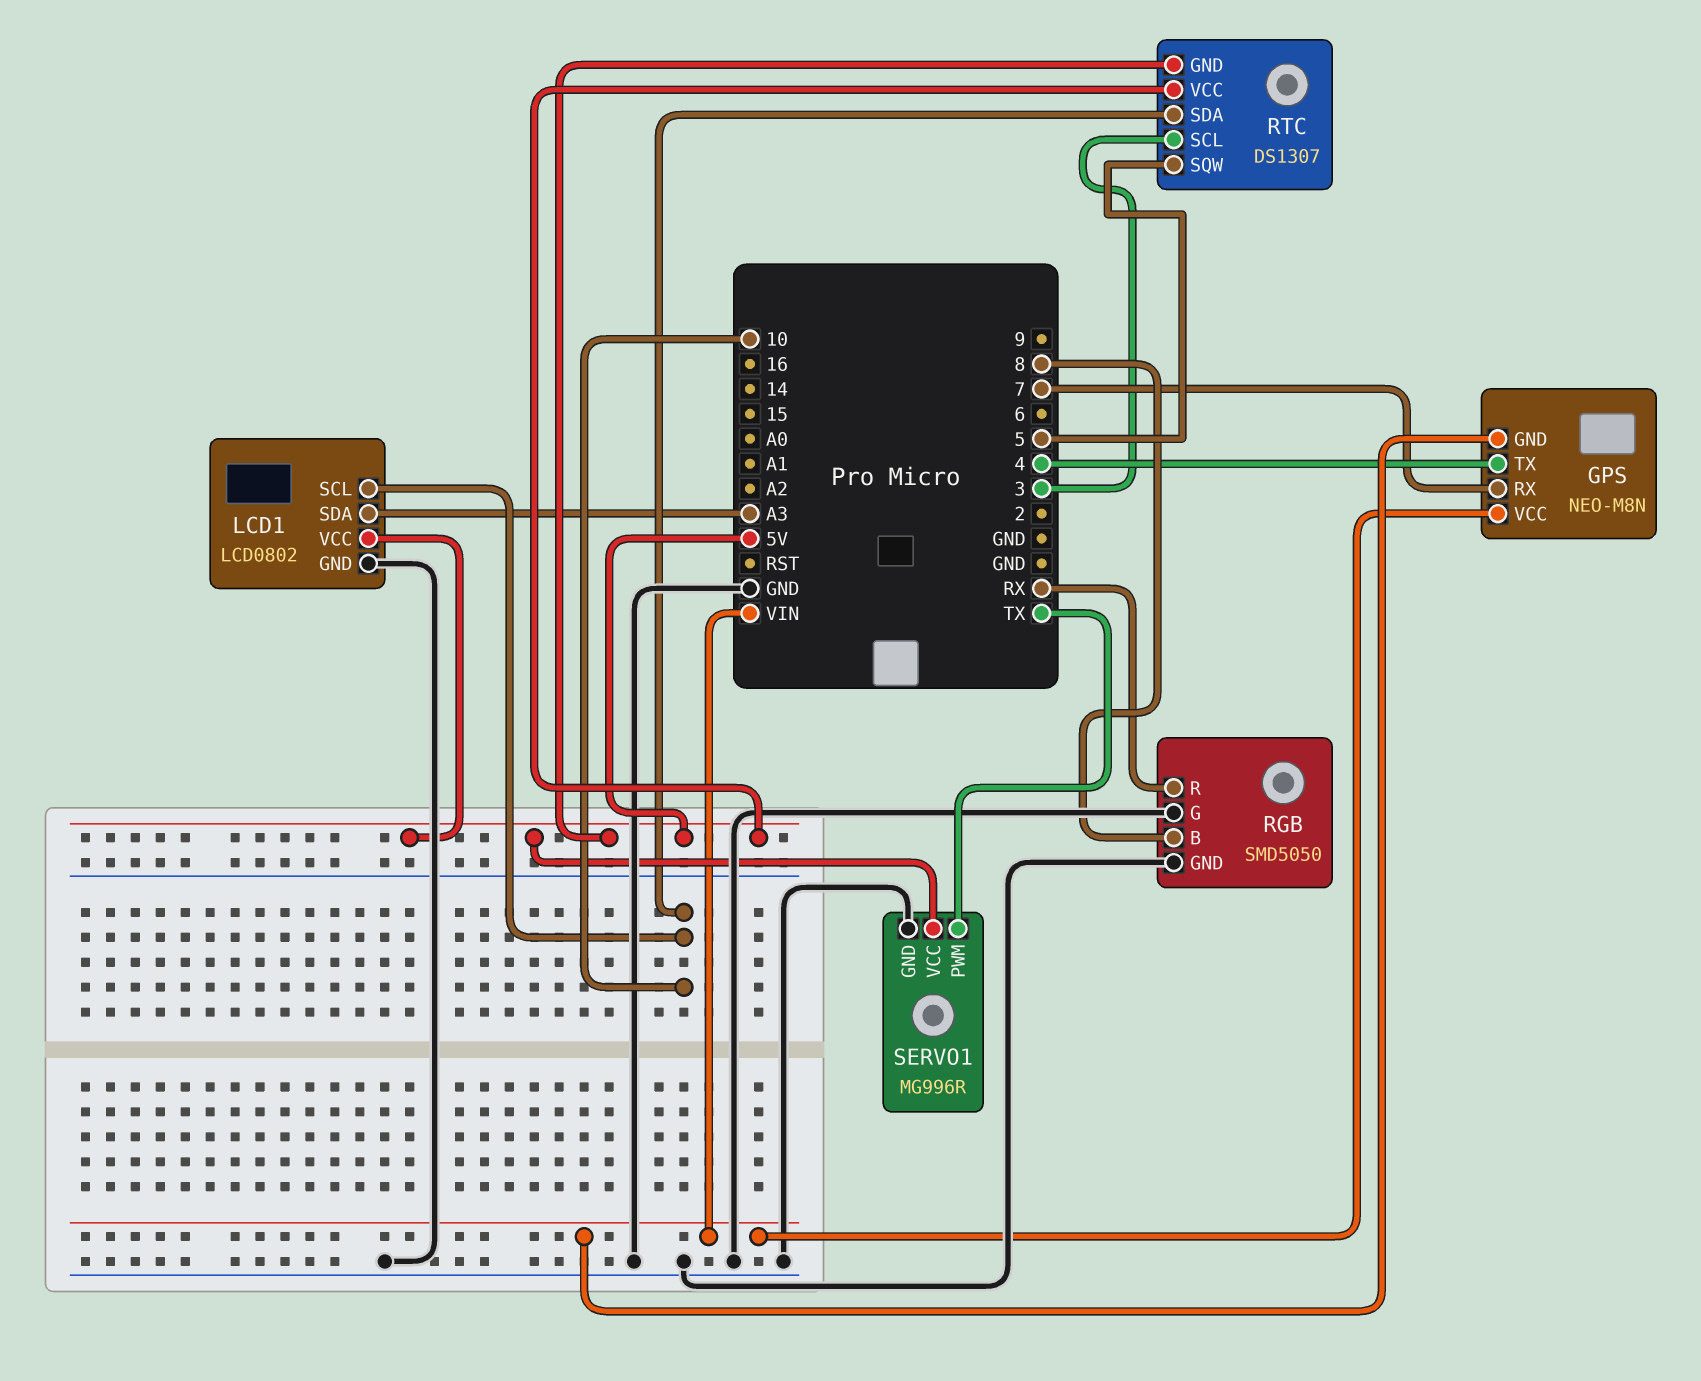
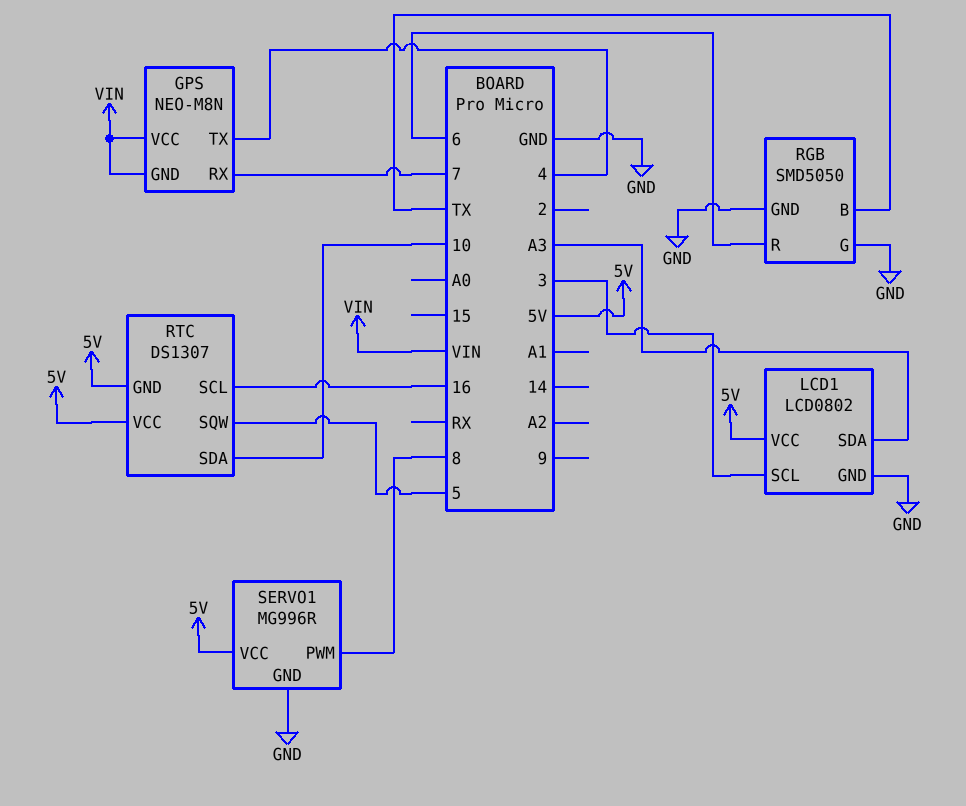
LCD1 pin SCL: 10 -> 3
RGB pin B: 8 -> TX
RGB pin R: RX -> 6
RTC pin SCL: 3 -> 16
SERVO1 pin PWM: TX -> 8

